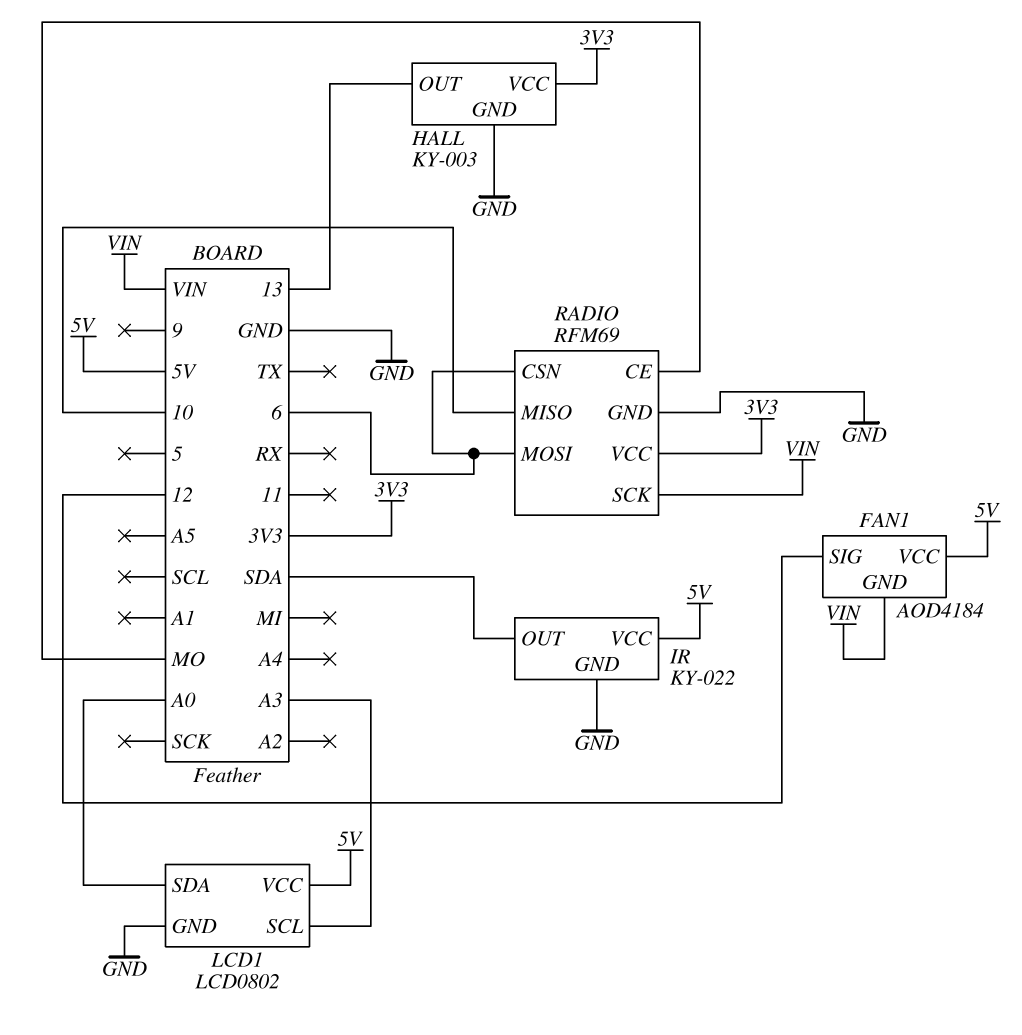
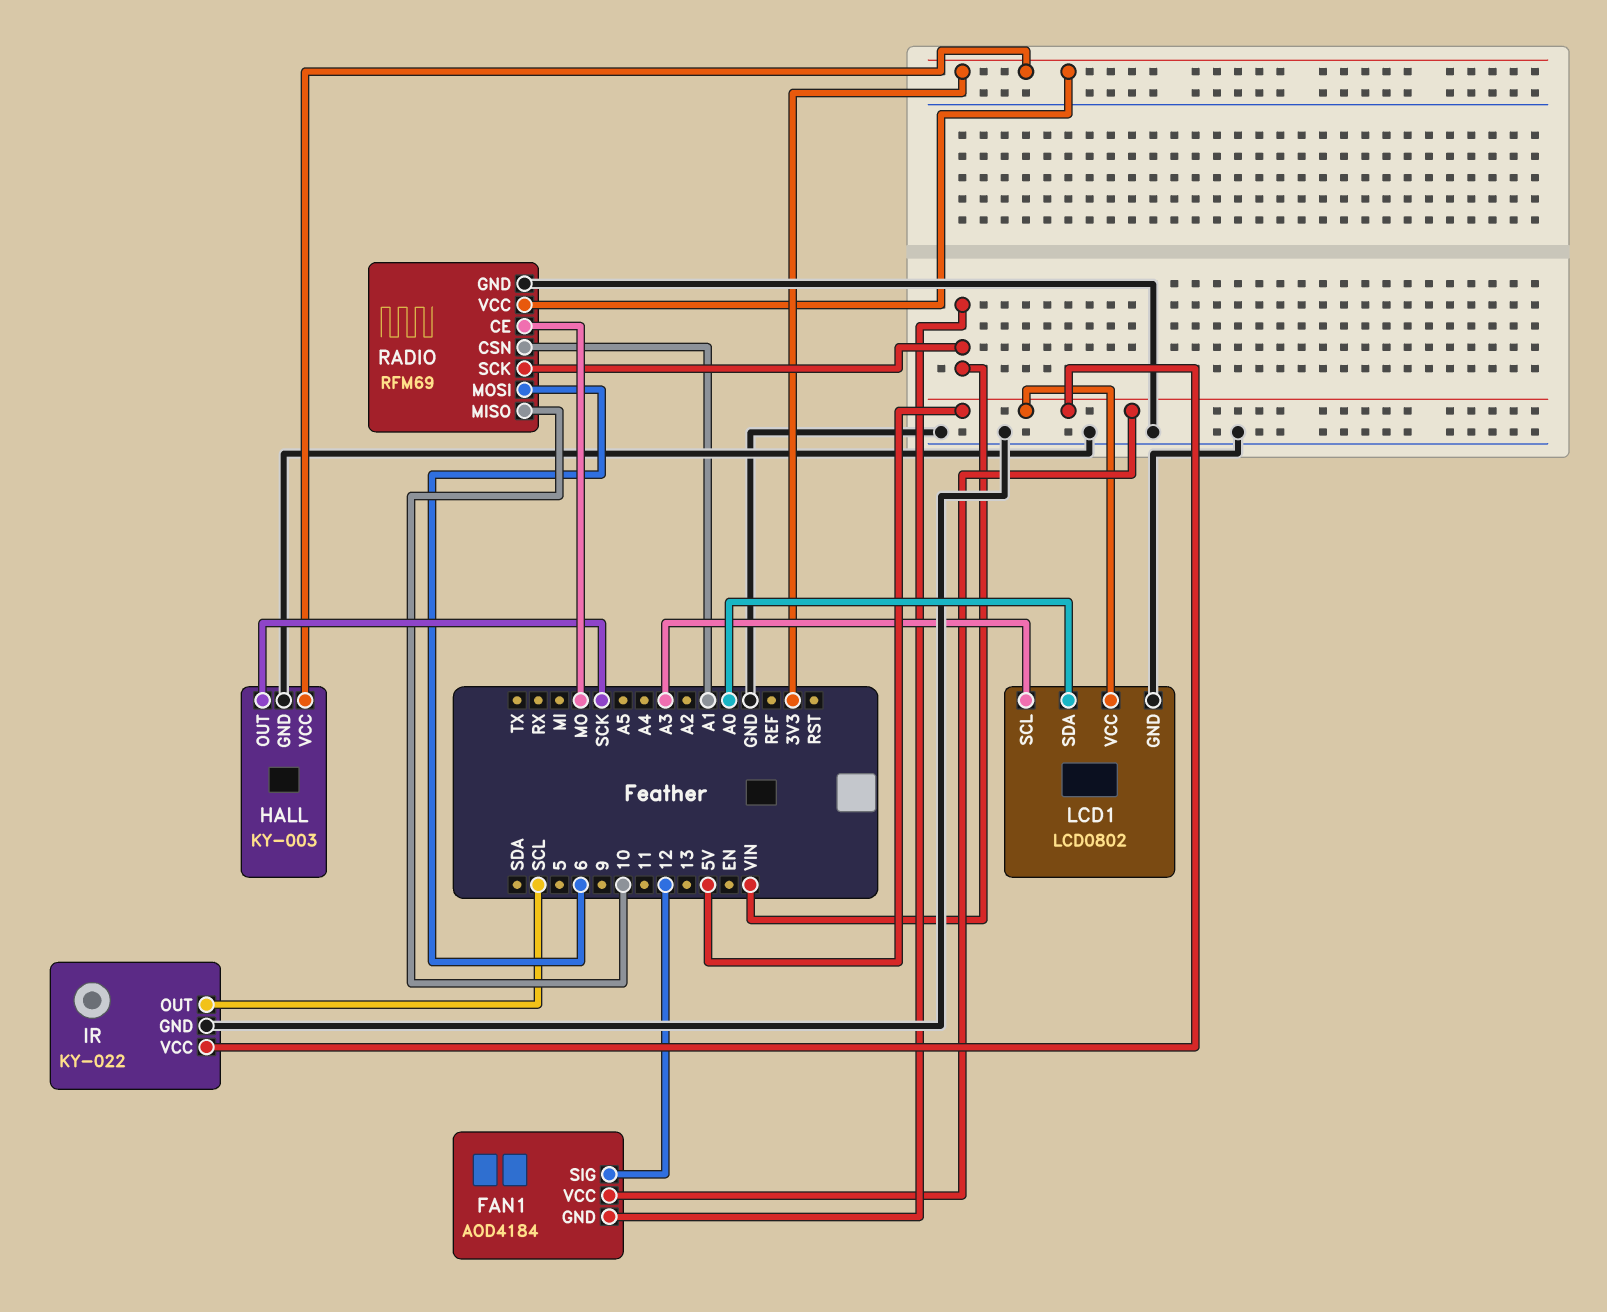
HALL pin OUT: 13 -> SCK
IR pin OUT: SDA -> SCL
RADIO pin CSN: 6 -> A1

